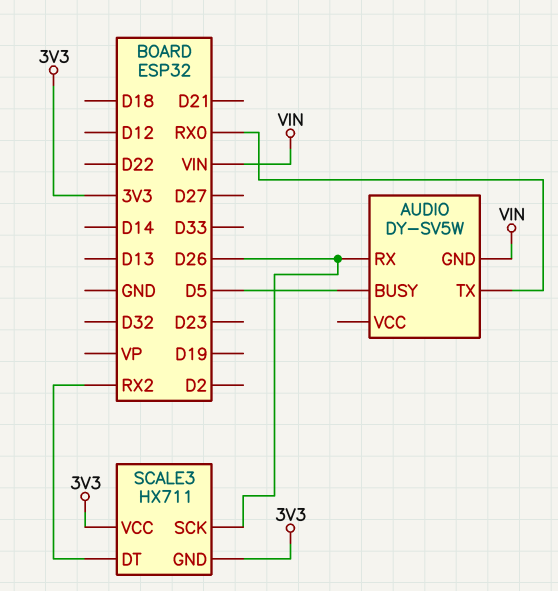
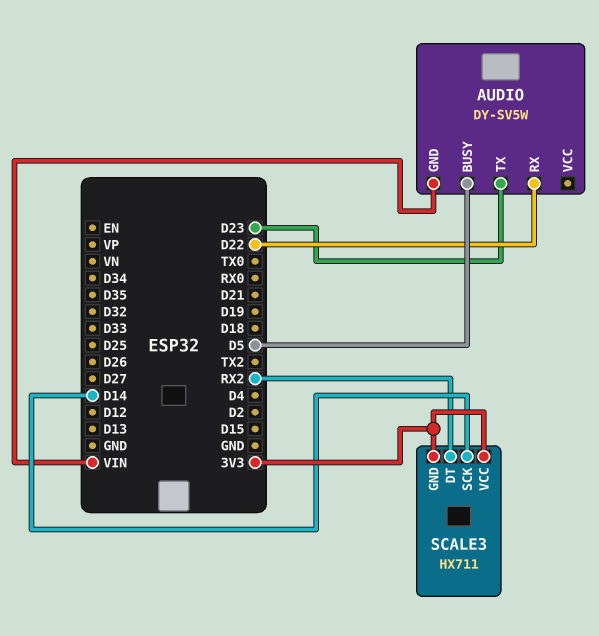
AUDIO pin RX: D26 -> D22
AUDIO pin TX: RX0 -> D23
SCALE3 pin SCK: D26 -> D14

